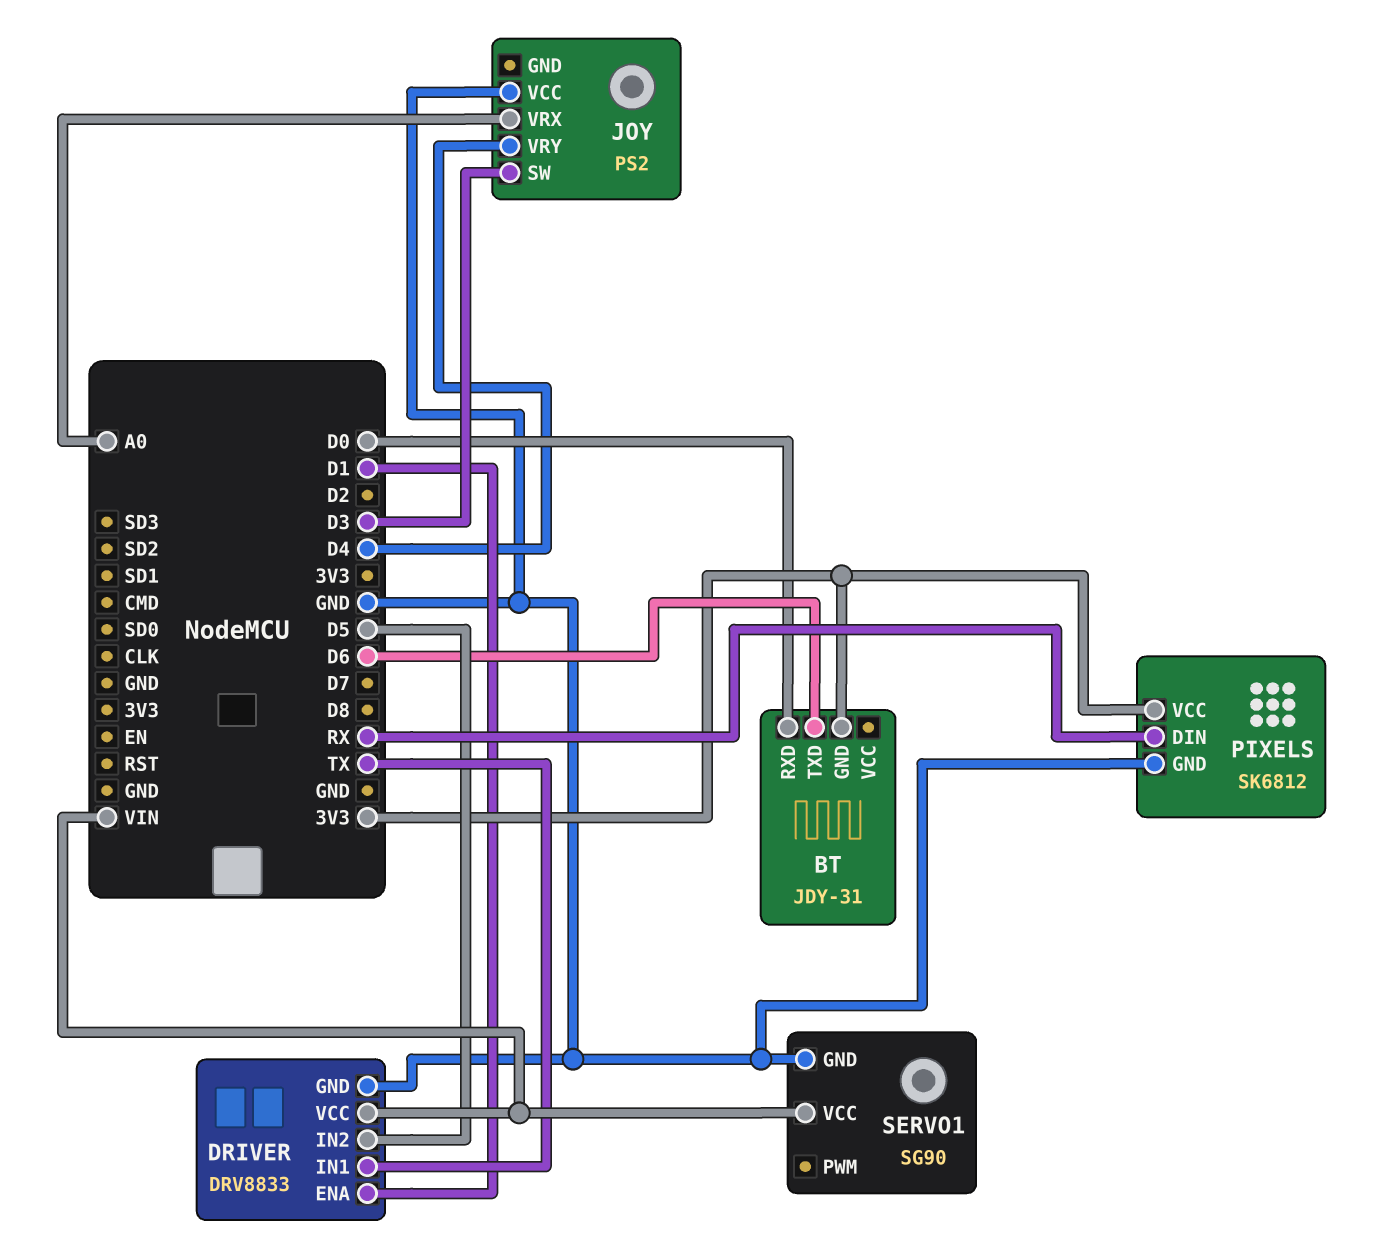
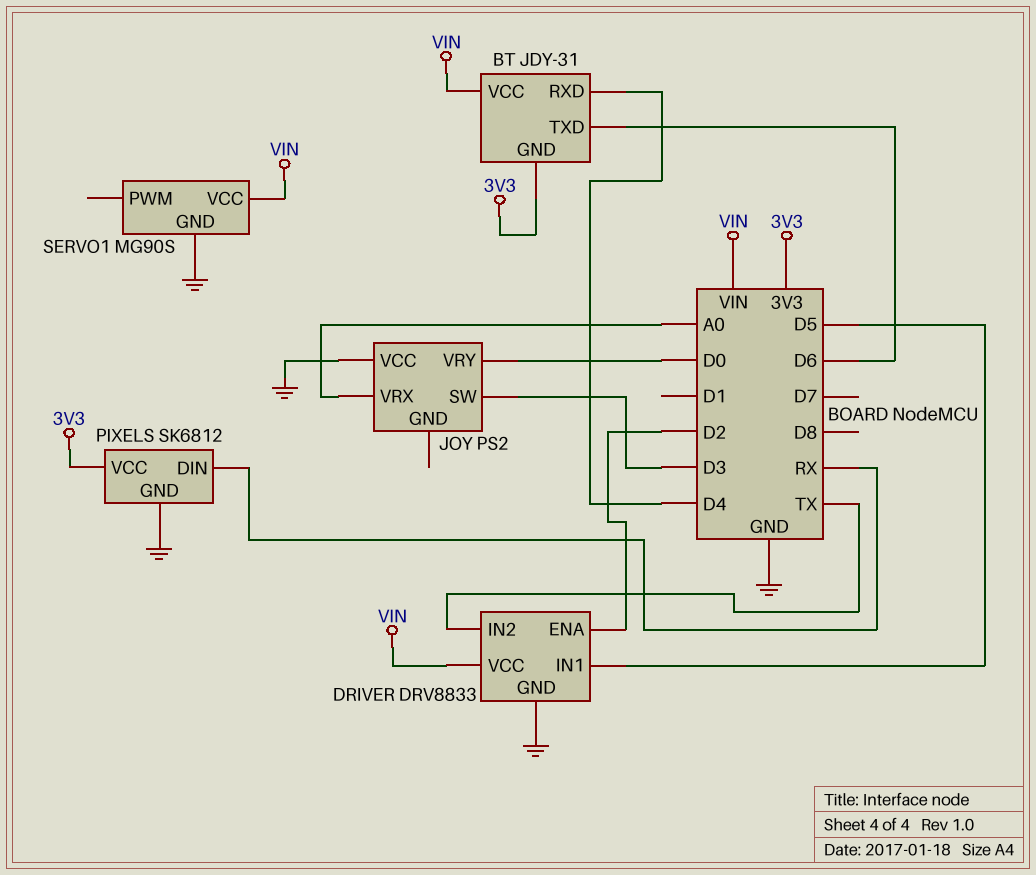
BT pin RXD: D0 -> D4
BT pin VCC: none -> VIN
DRIVER pin ENA: D1 -> D2
DRIVER pin IN1: TX -> D5
DRIVER pin IN2: D5 -> TX
JOY pin VRY: D4 -> D0
SERVO1: SG90 -> MG90S

